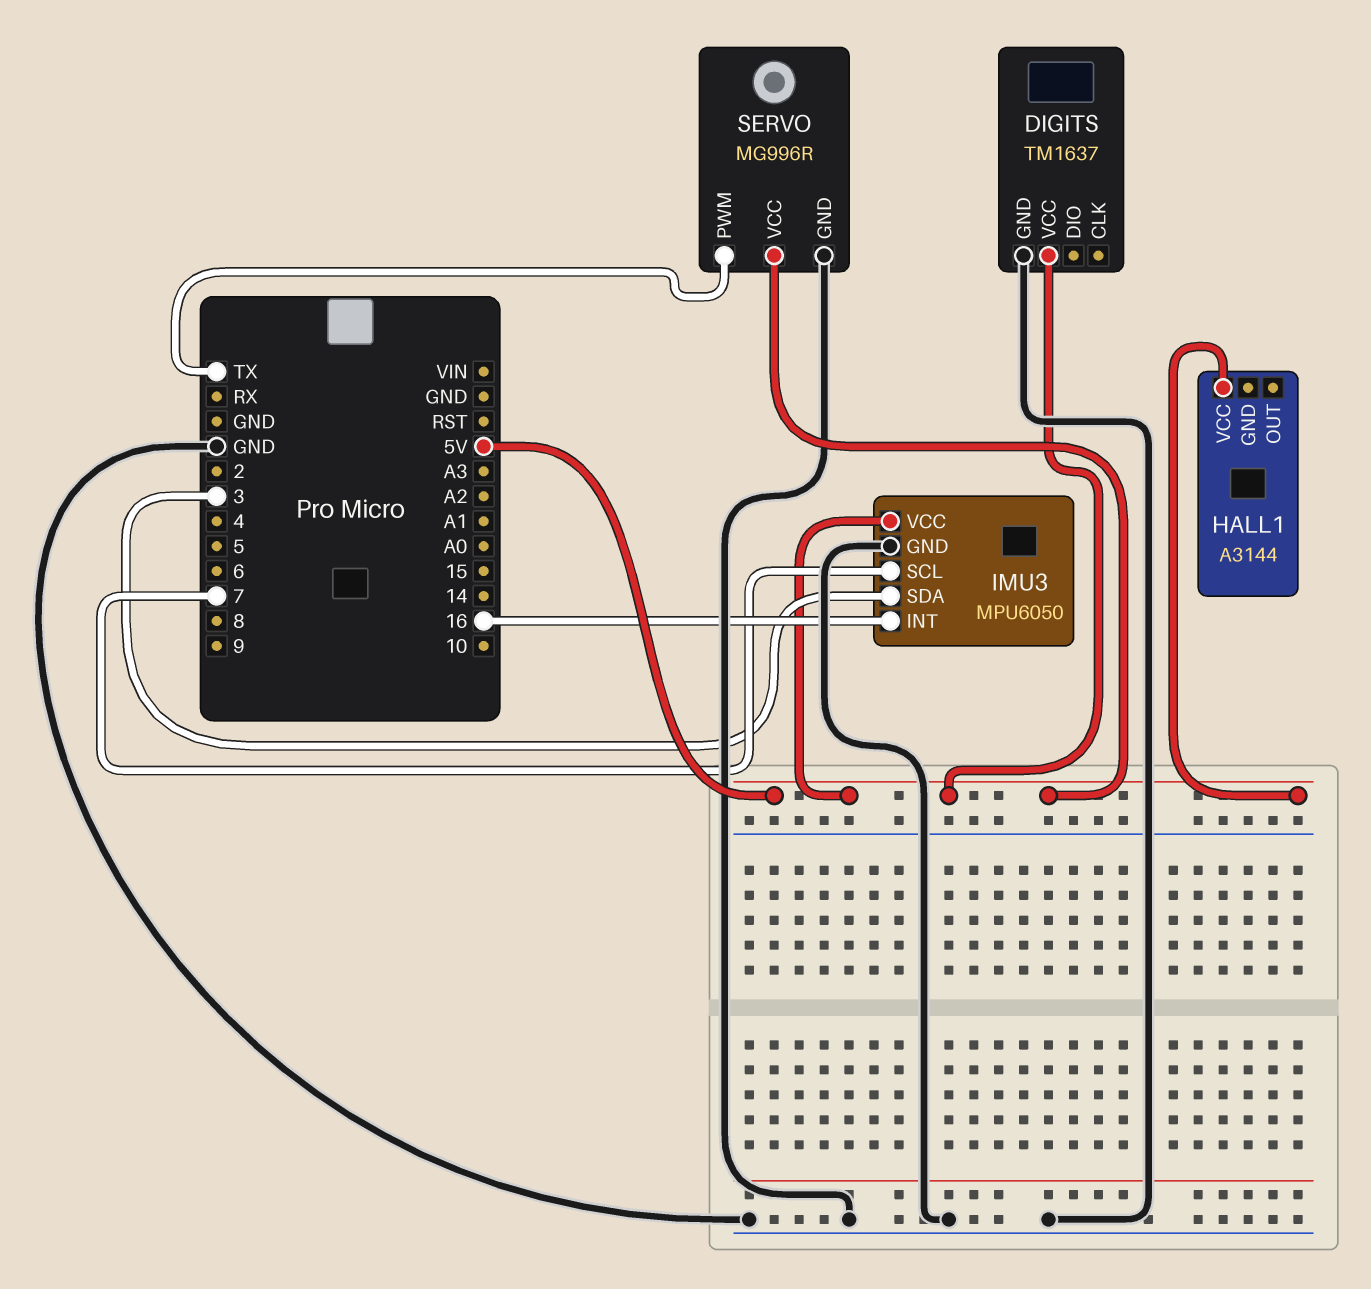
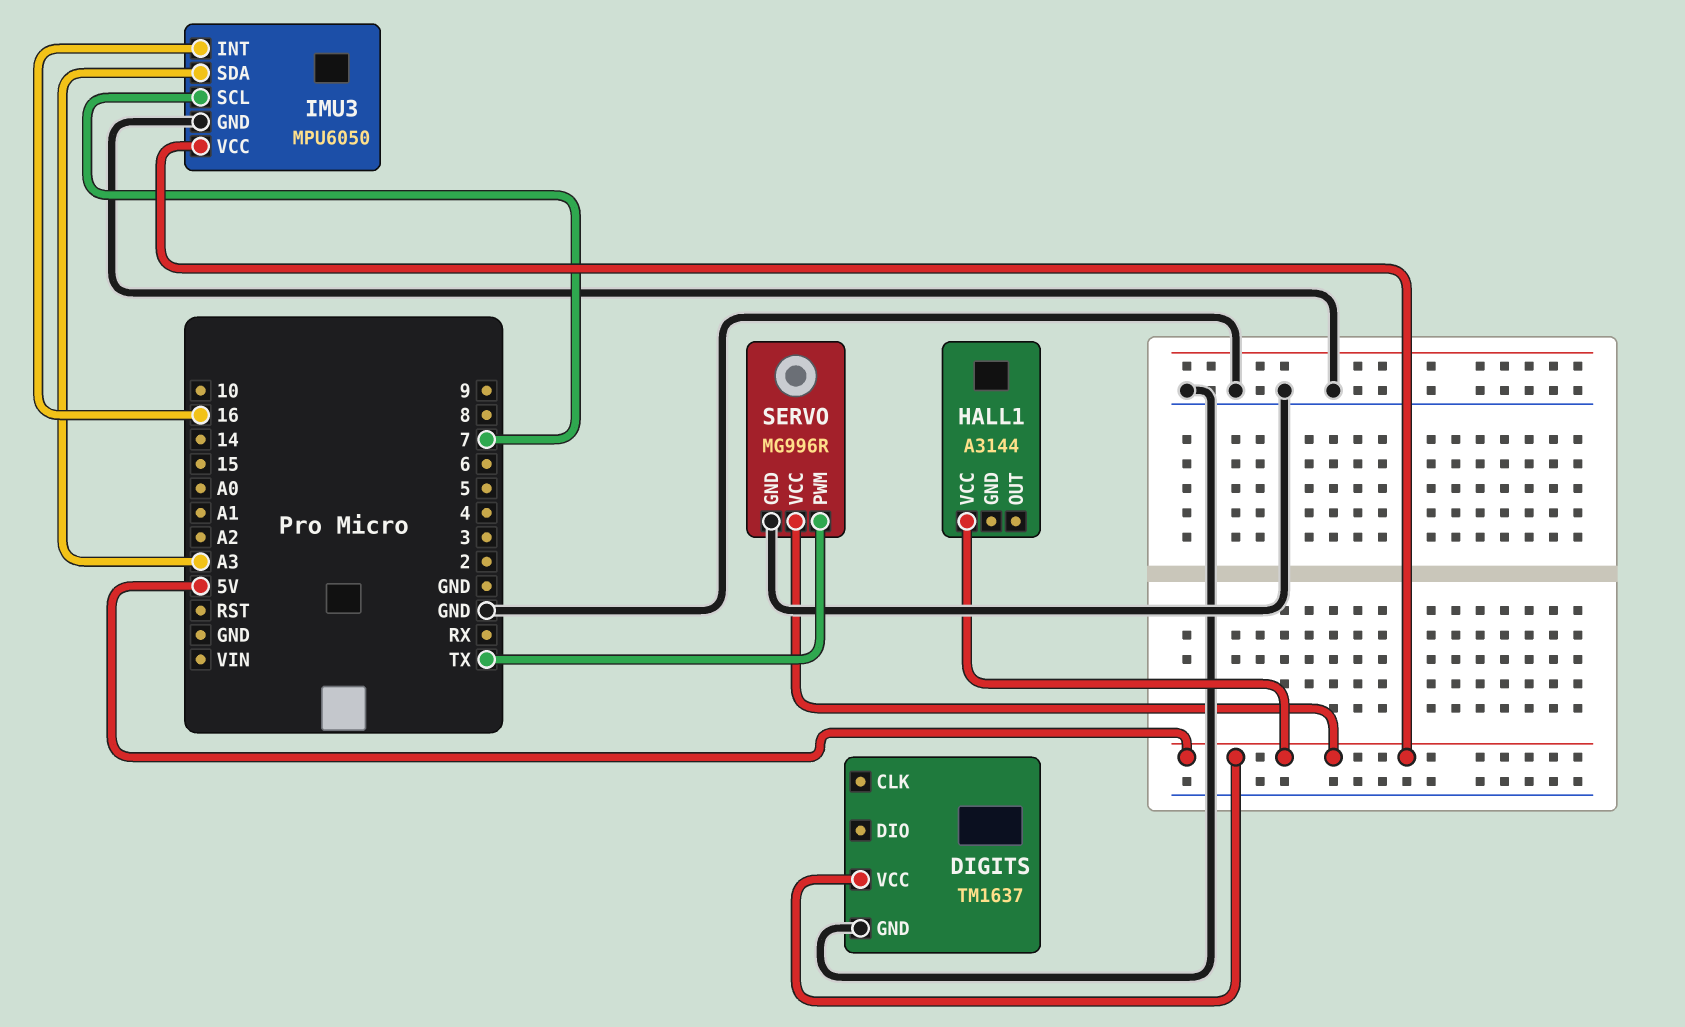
IMU3 pin SDA: 3 -> A3

